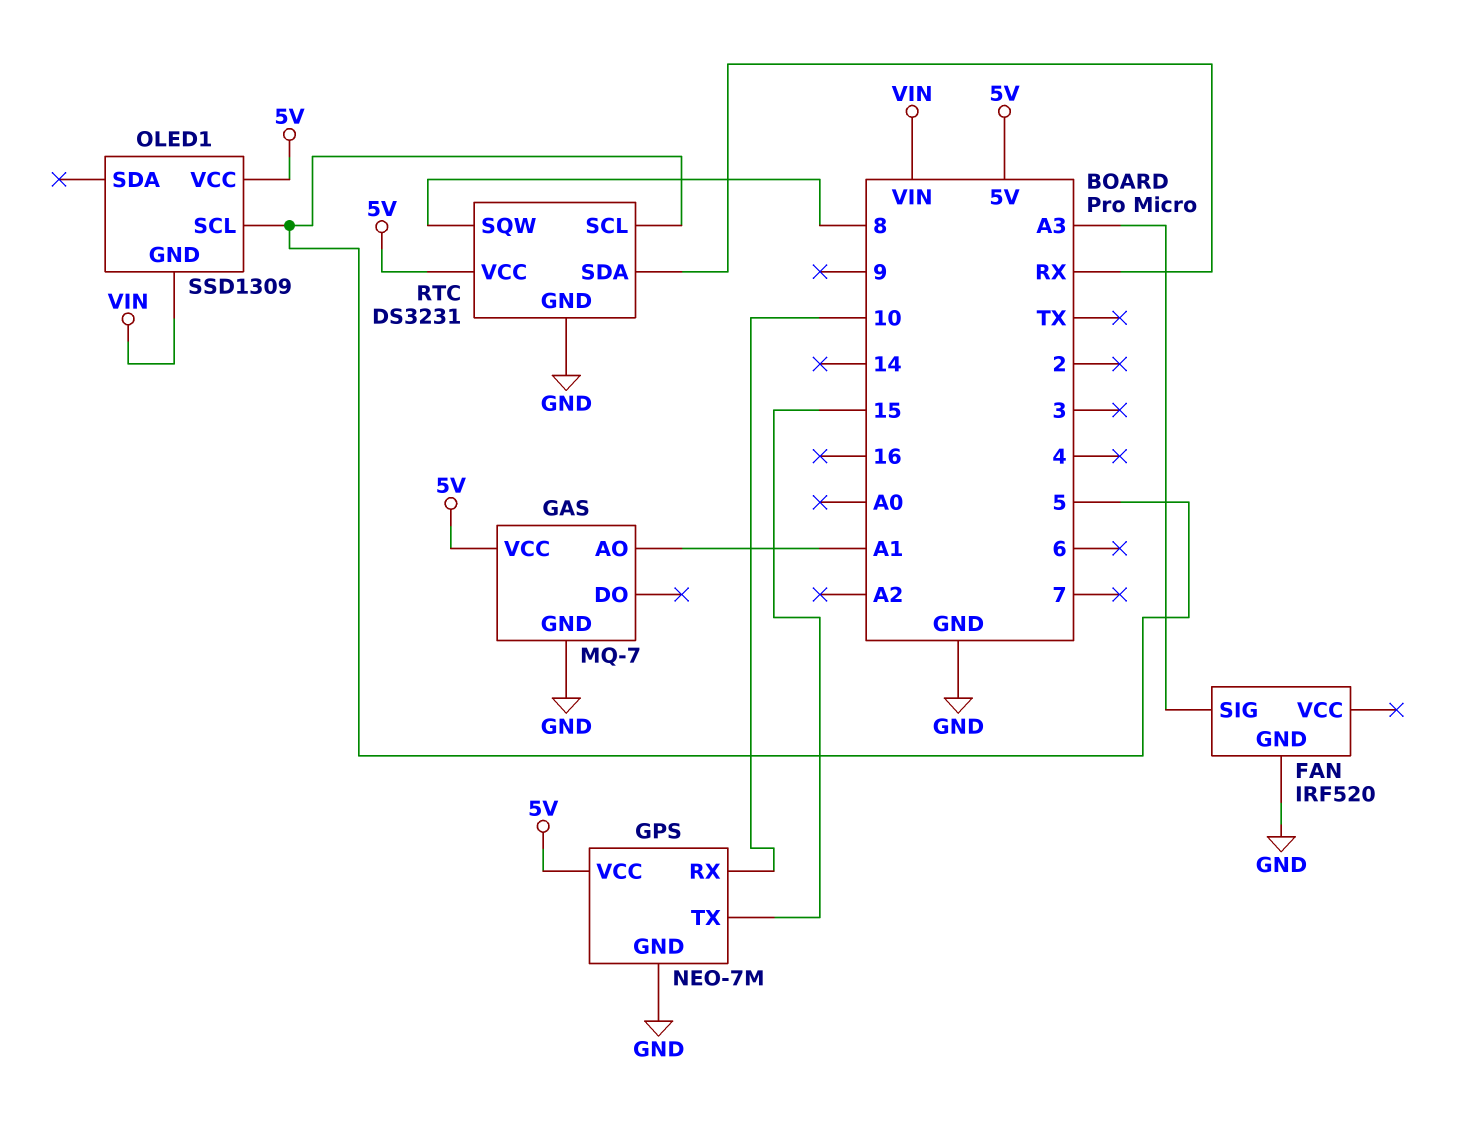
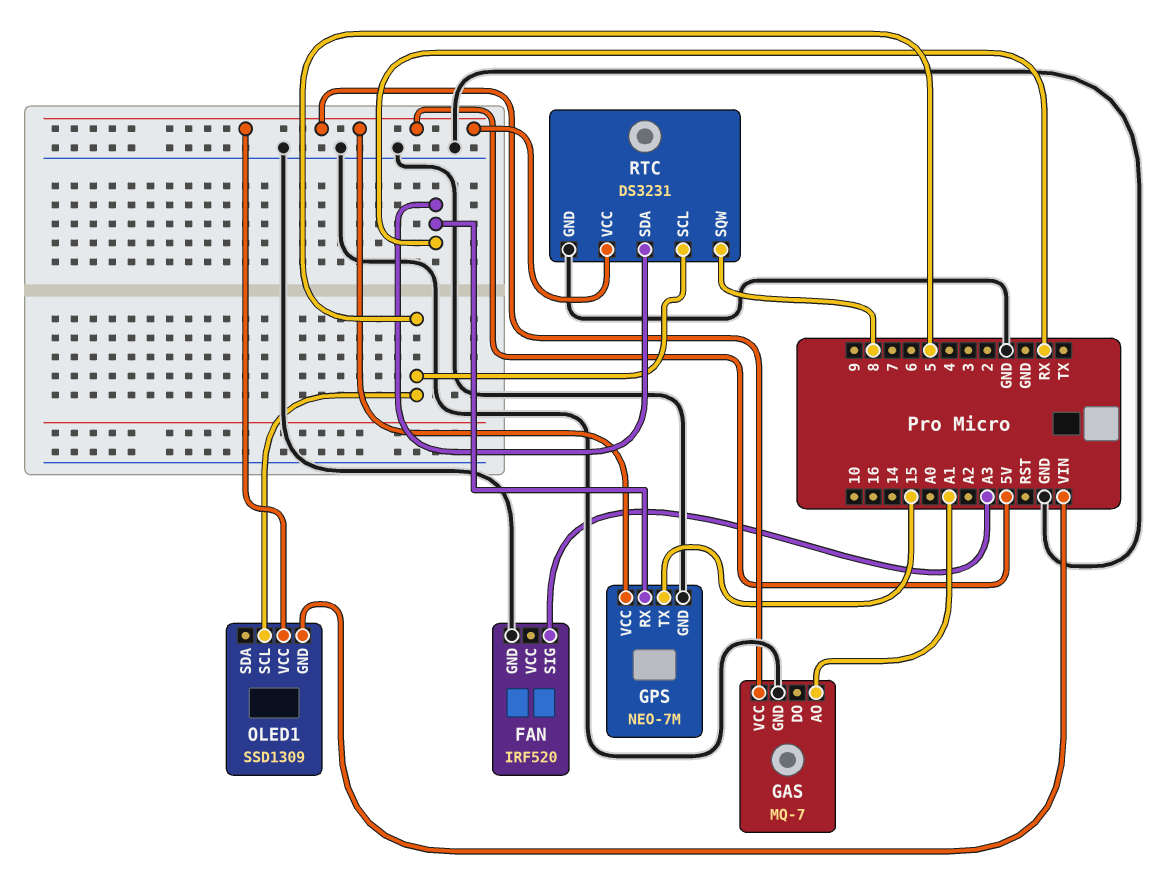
GPS pin RX: 10 -> RX

